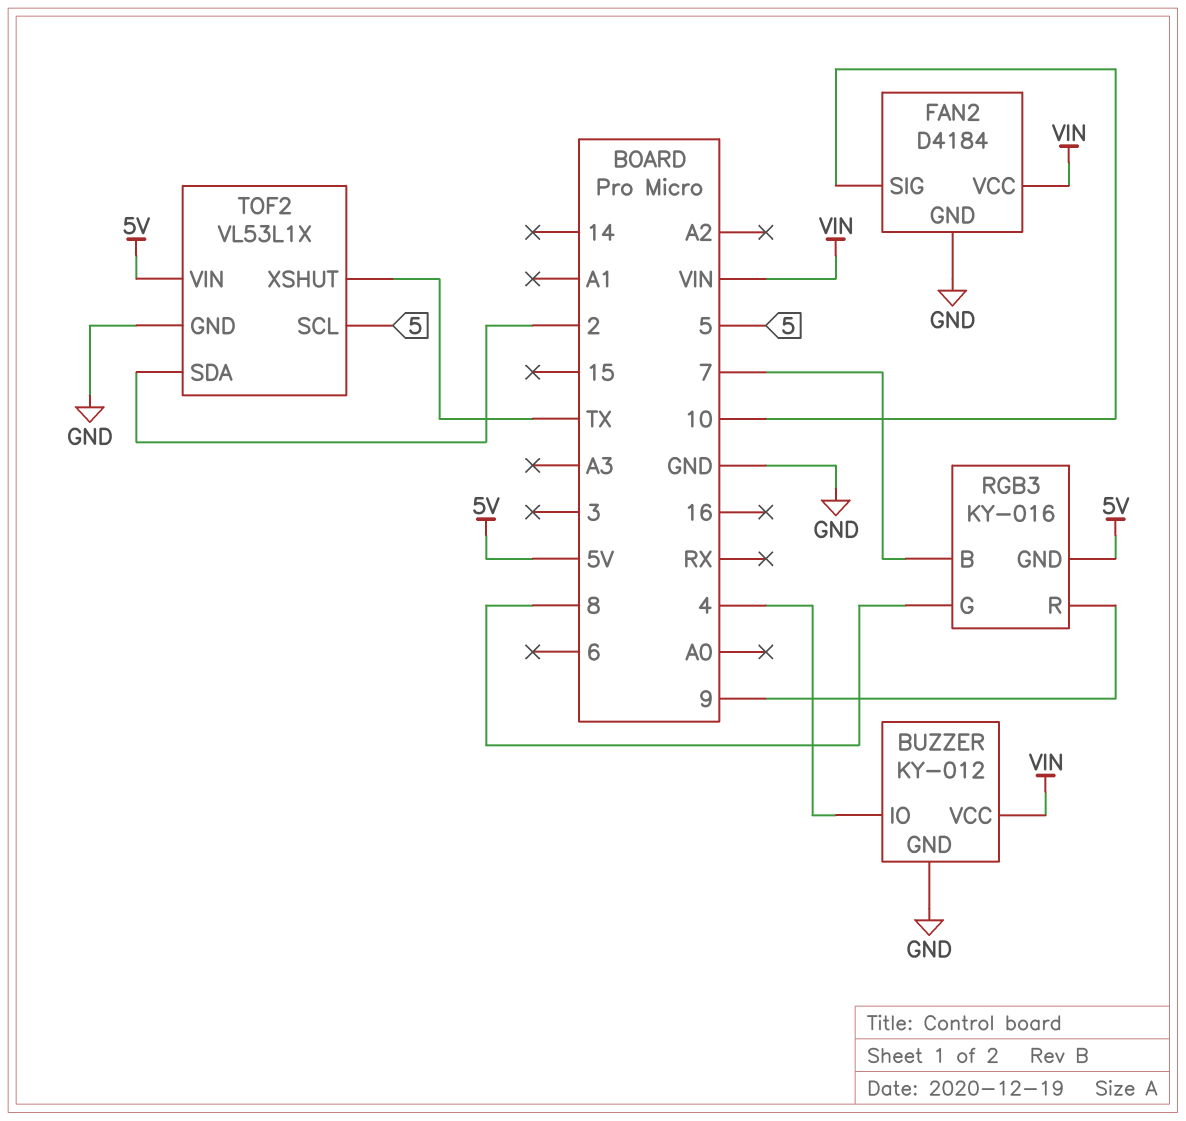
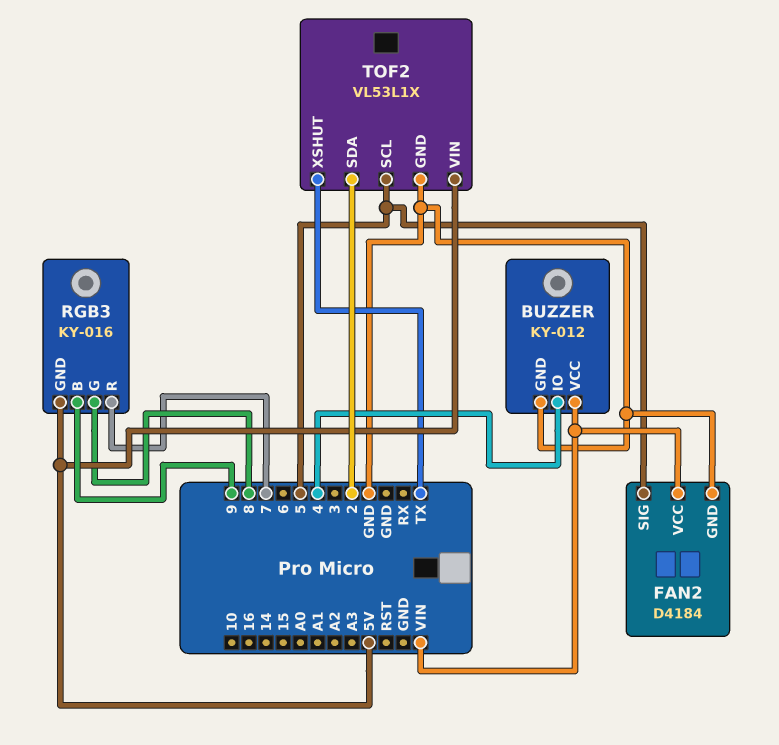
FAN2 pin SIG: 10 -> 5
RGB3 pin B: 7 -> 9
RGB3 pin R: 9 -> 7

